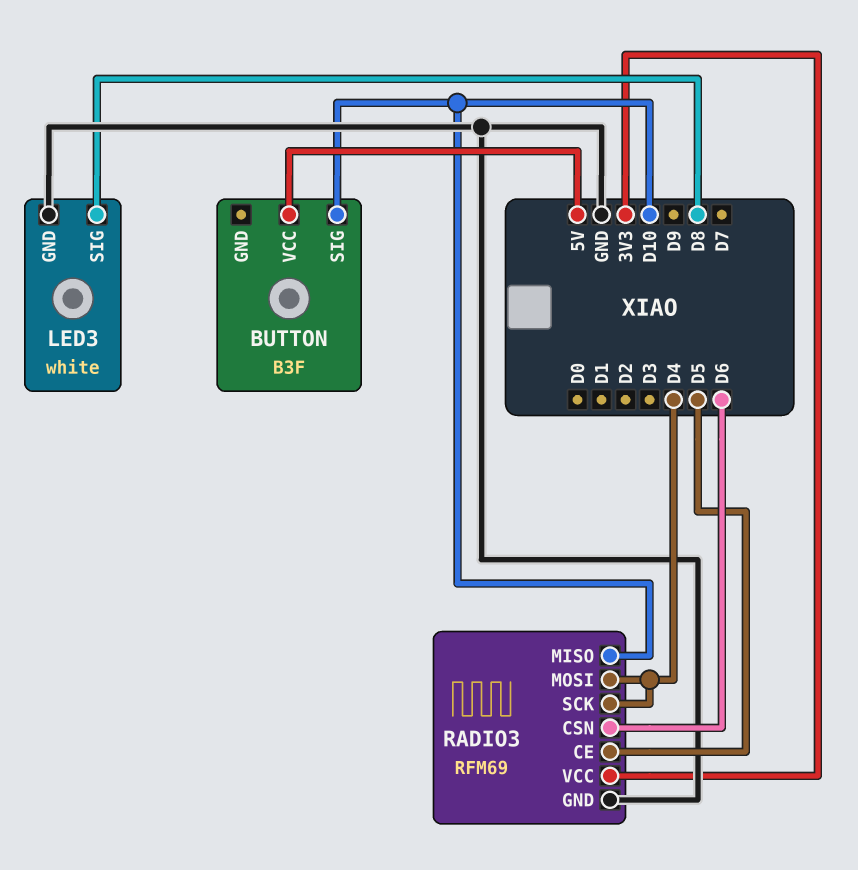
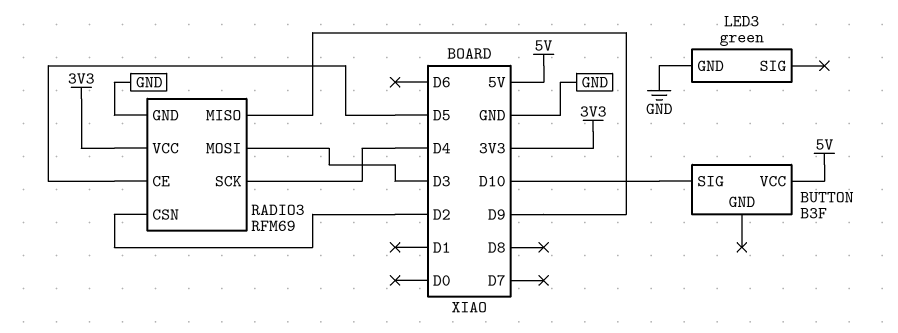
LED3: white -> green
LED3 pin SIG: D8 -> none
RADIO3 pin CSN: D6 -> D2
RADIO3 pin MISO: D10 -> D9
RADIO3 pin MOSI: D4 -> D3

